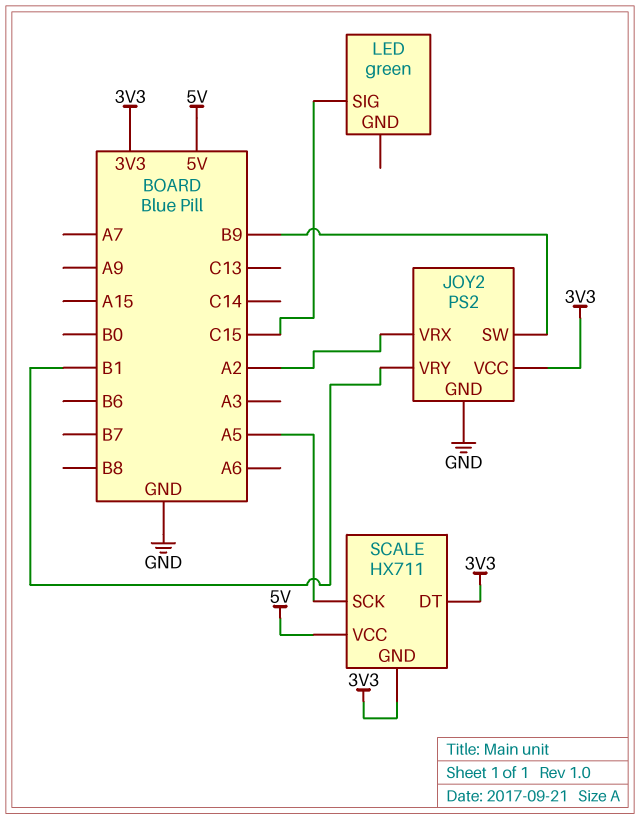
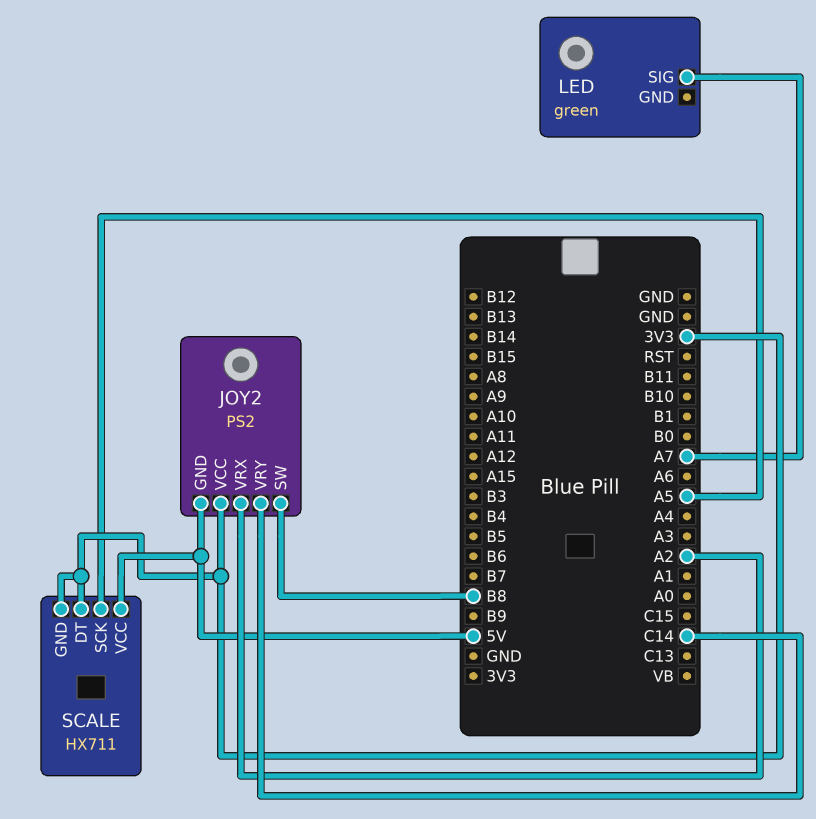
JOY2 pin GND: GND -> 5V
JOY2 pin SW: B9 -> B8
JOY2 pin VRY: B1 -> C14
LED pin SIG: C15 -> A7

